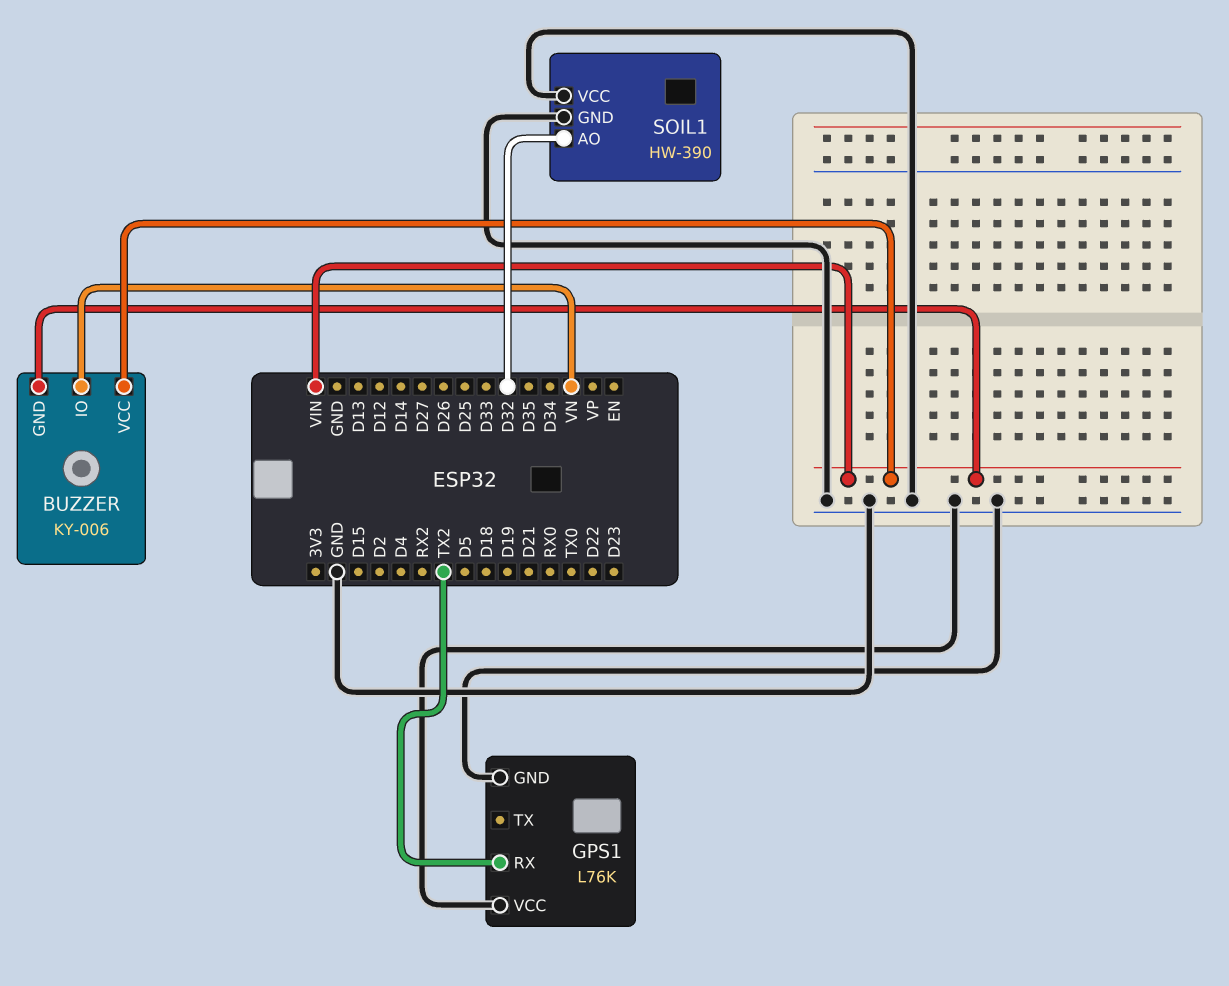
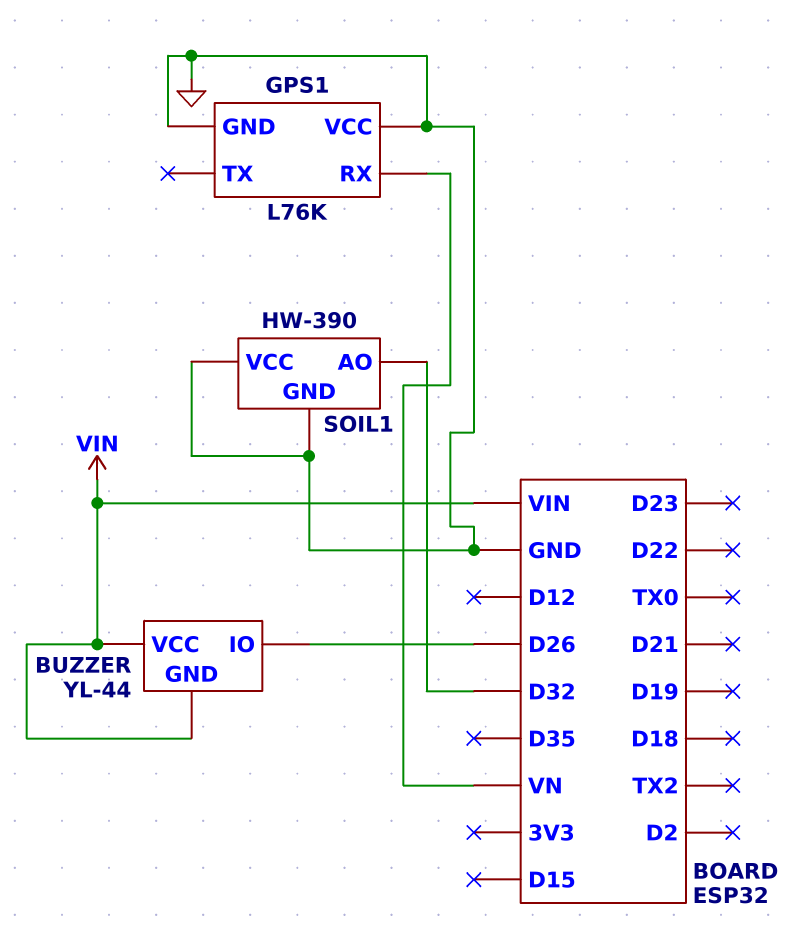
BUZZER: KY-006 -> YL-44
BUZZER pin IO: VN -> D26
GPS1 pin RX: TX2 -> VN

